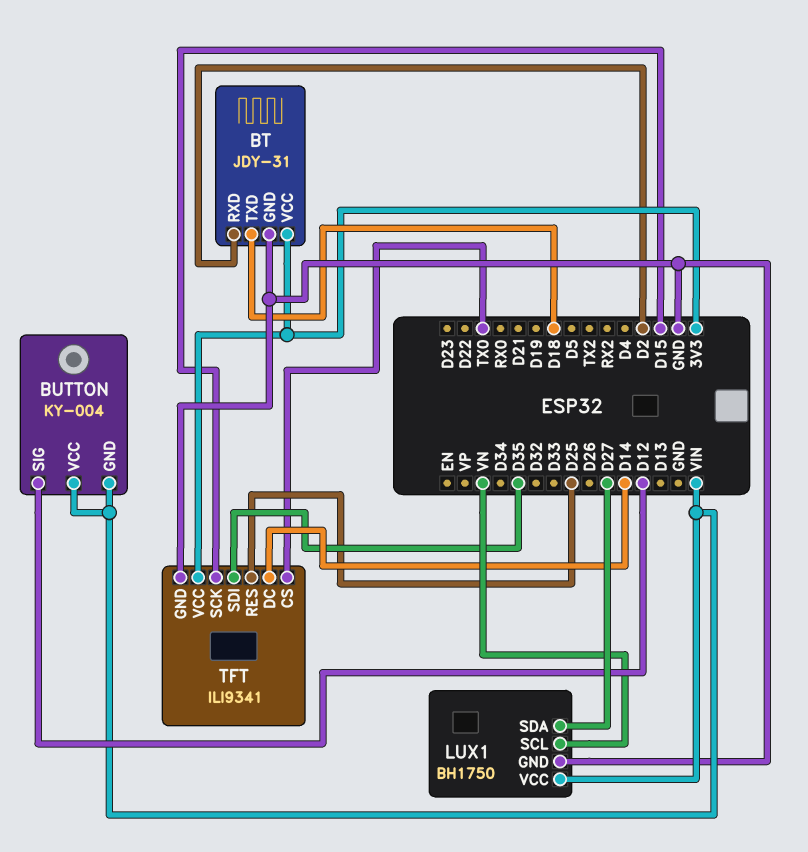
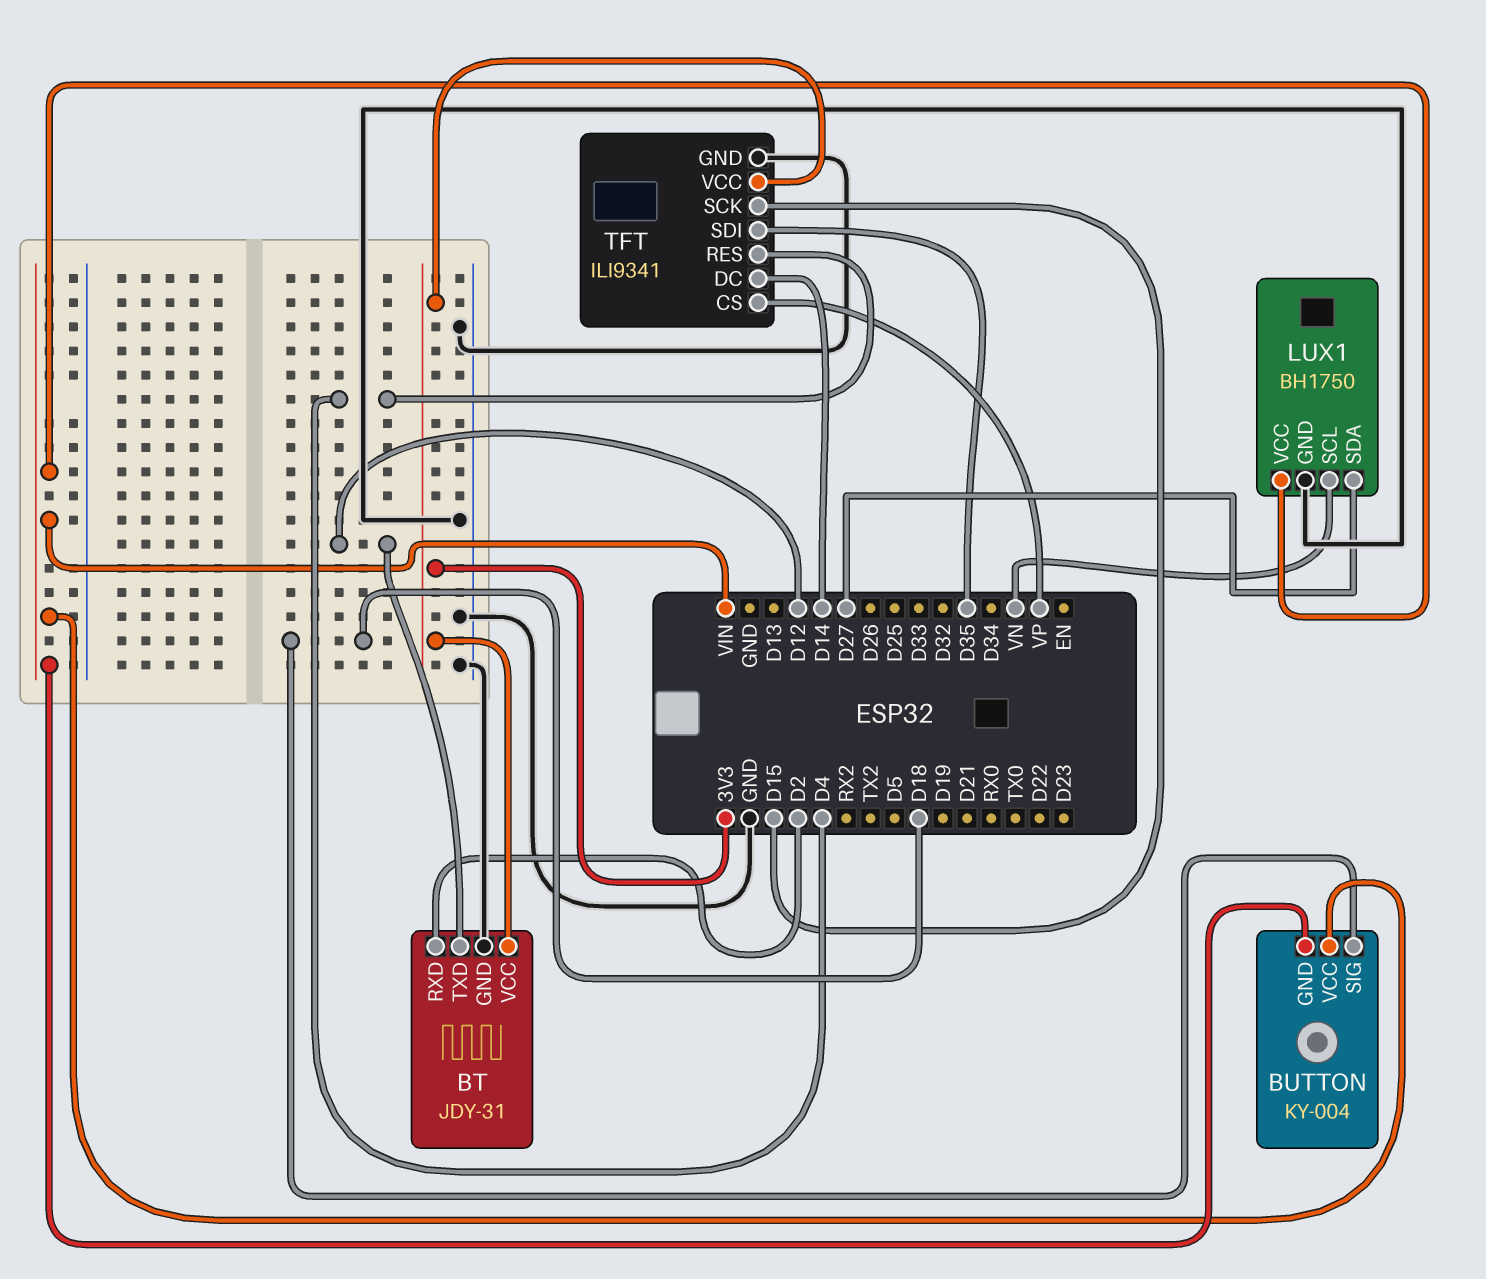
BT pin TXD: D18 -> D12
BUTTON pin SIG: D12 -> D18
TFT pin CS: TX0 -> VP
TFT pin RES: D25 -> D4

